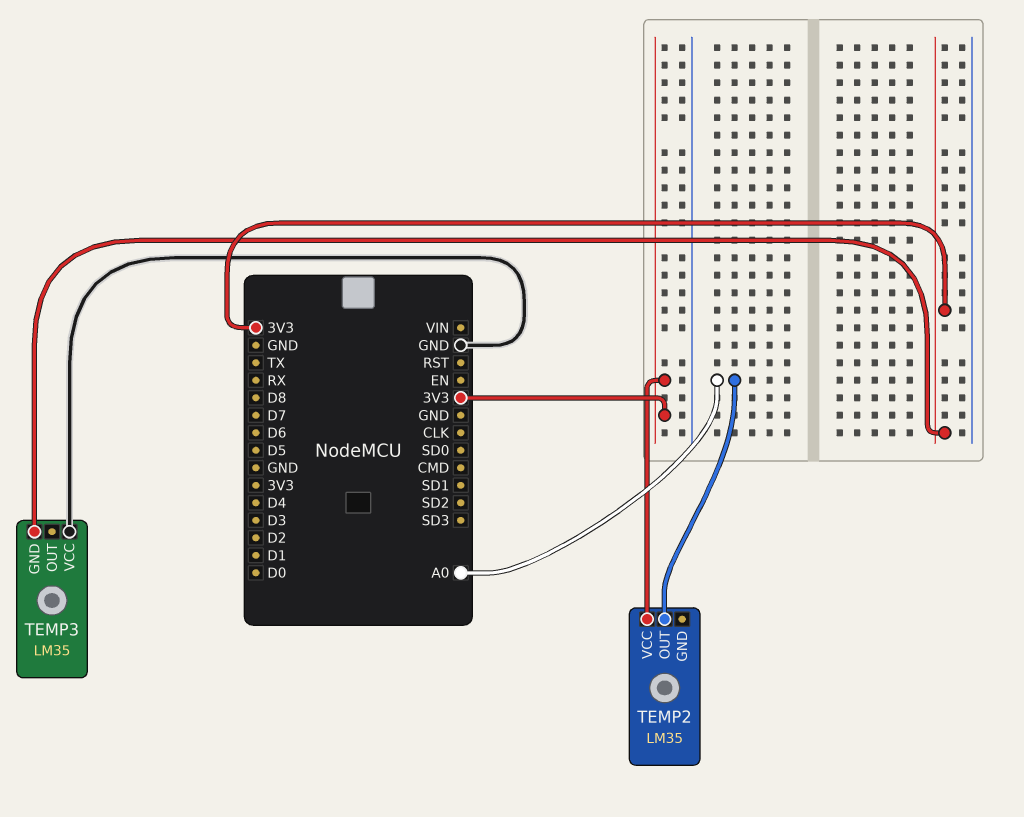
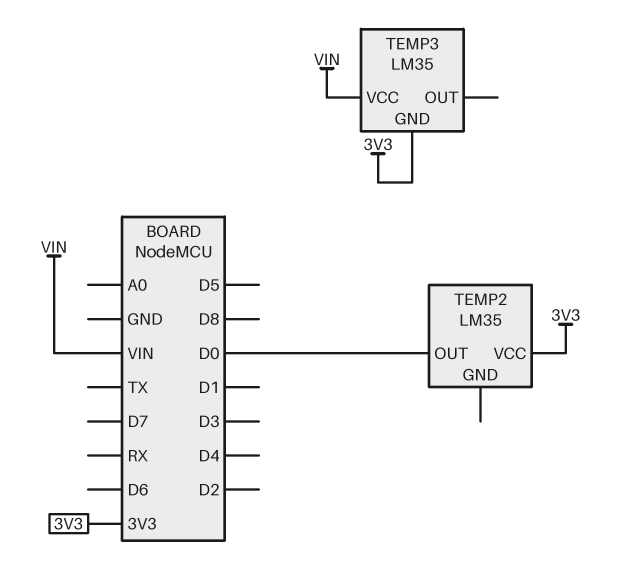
TEMP2 pin OUT: A0 -> D0
TEMP3 pin VCC: GND -> VIN

